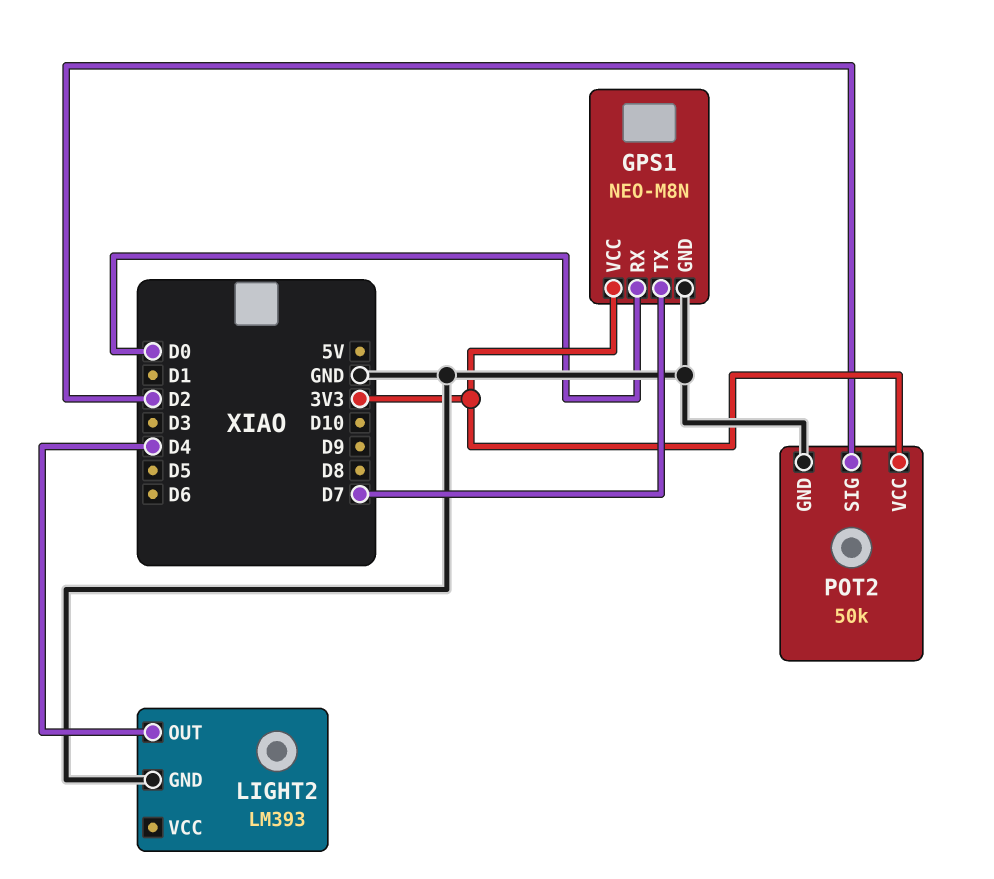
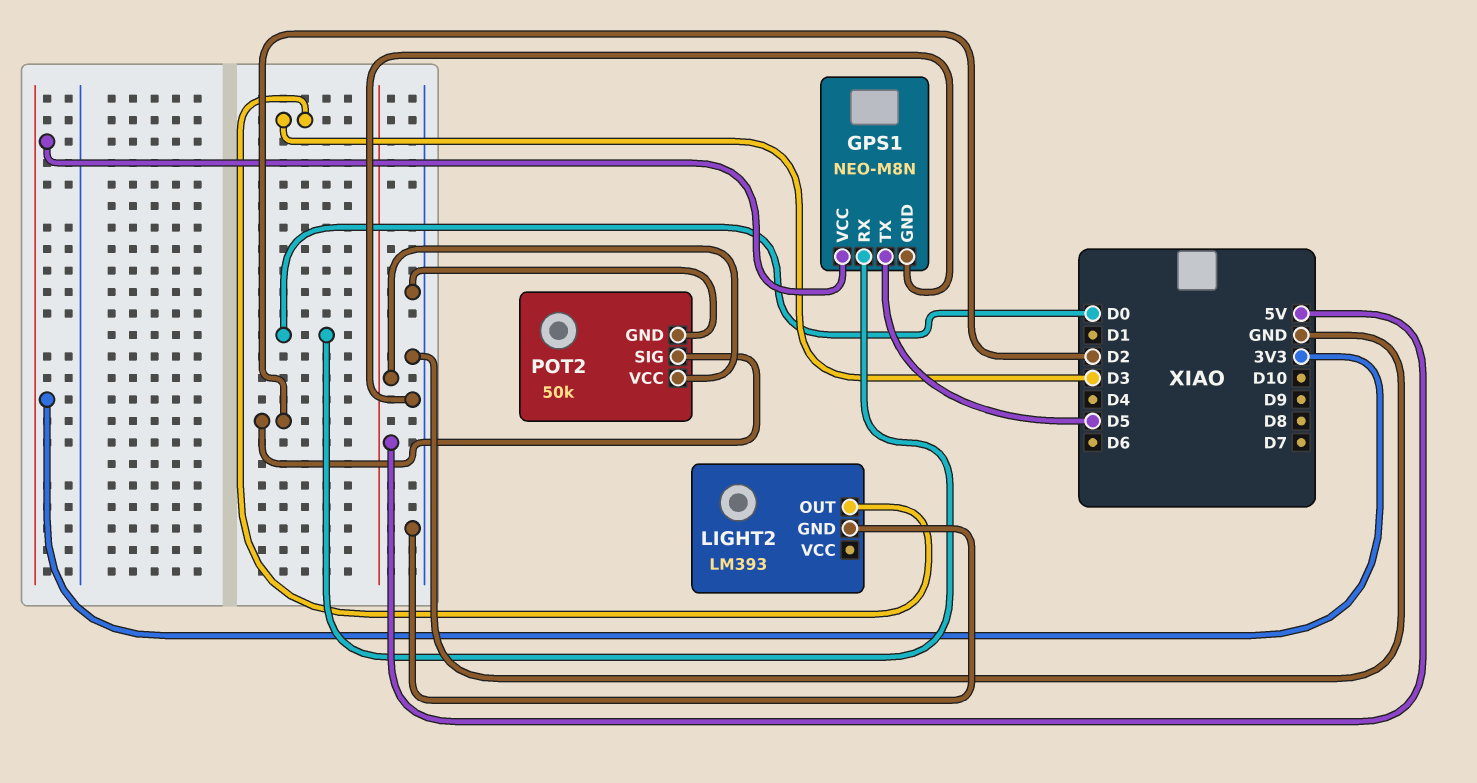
GPS1 pin TX: D7 -> D5
LIGHT2 pin OUT: D4 -> D3
POT2 pin VCC: 3V3 -> 5V

